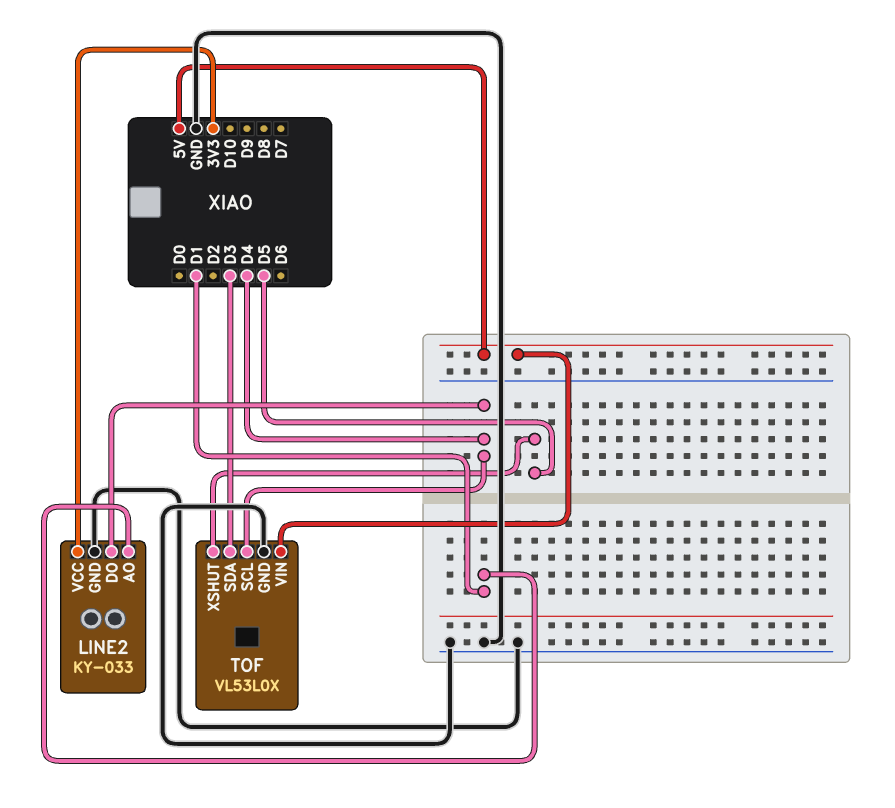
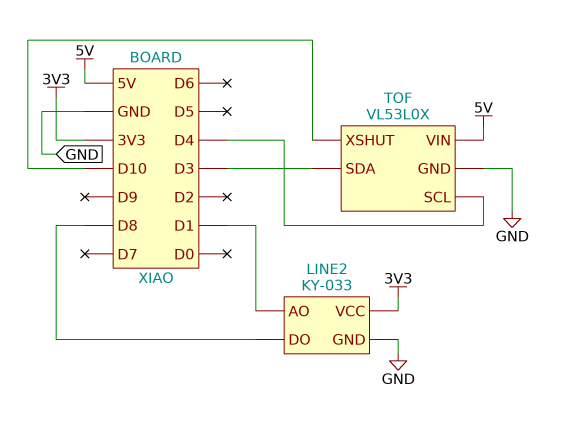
LINE2 pin DO: D4 -> D8
TOF pin XSHUT: D5 -> D10

